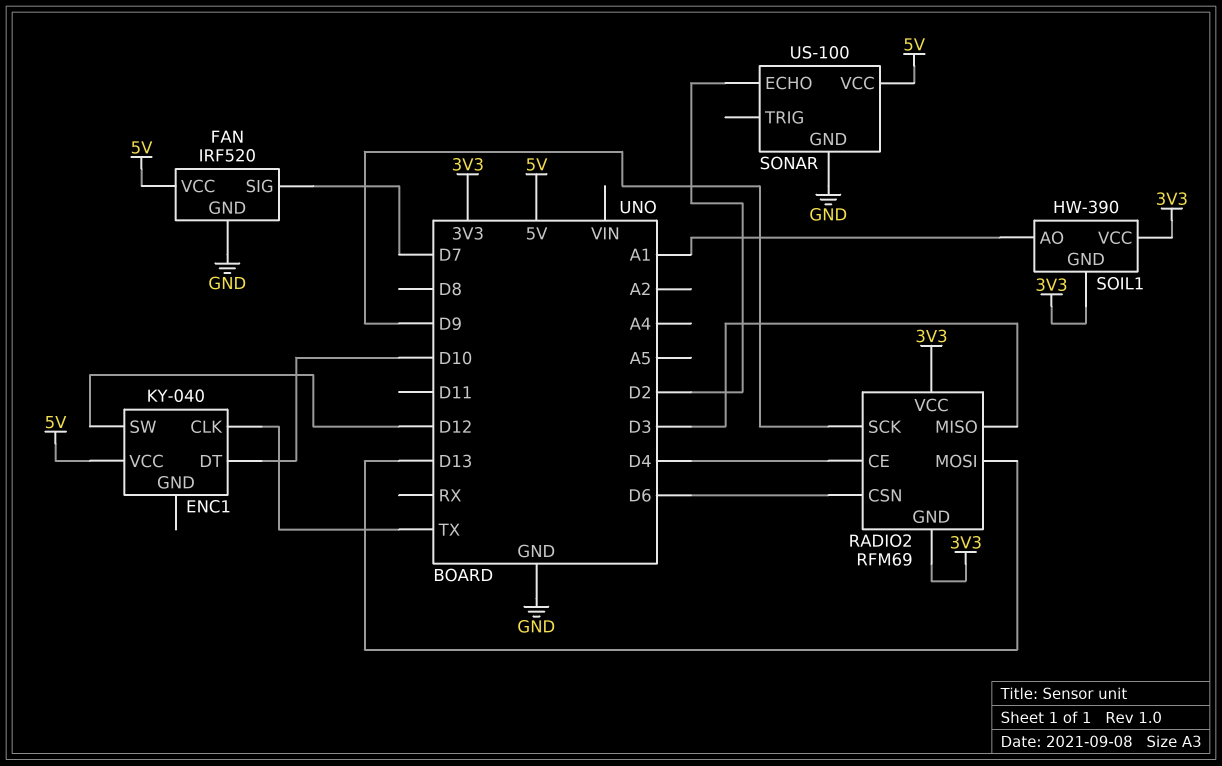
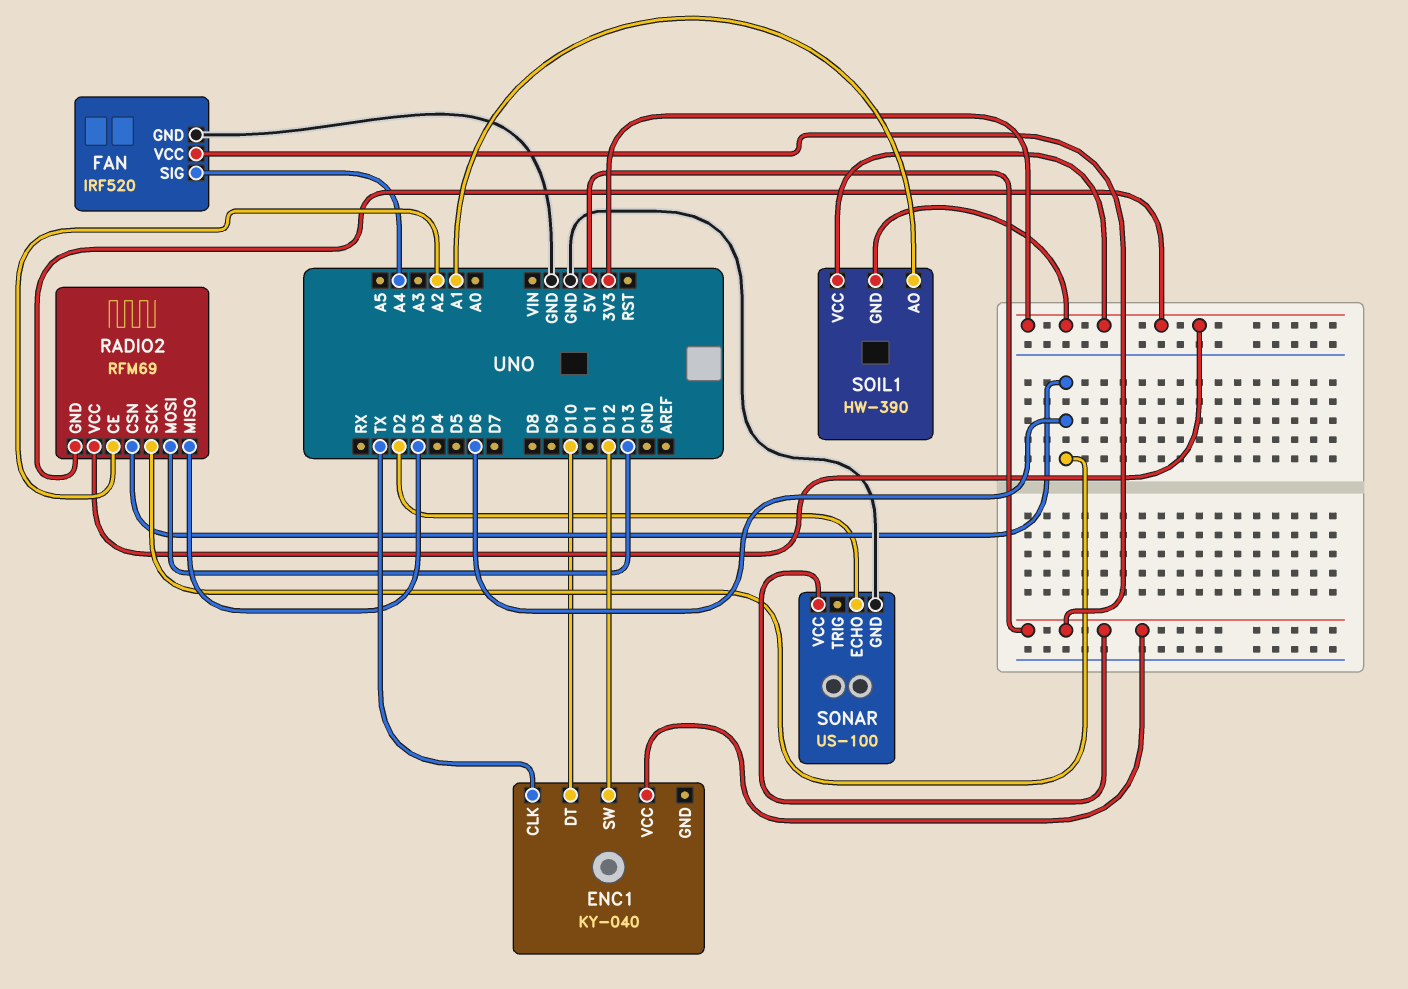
FAN pin SIG: D7 -> A4
RADIO2 pin CE: D4 -> A2
RADIO2 pin SCK: D9 -> D6

